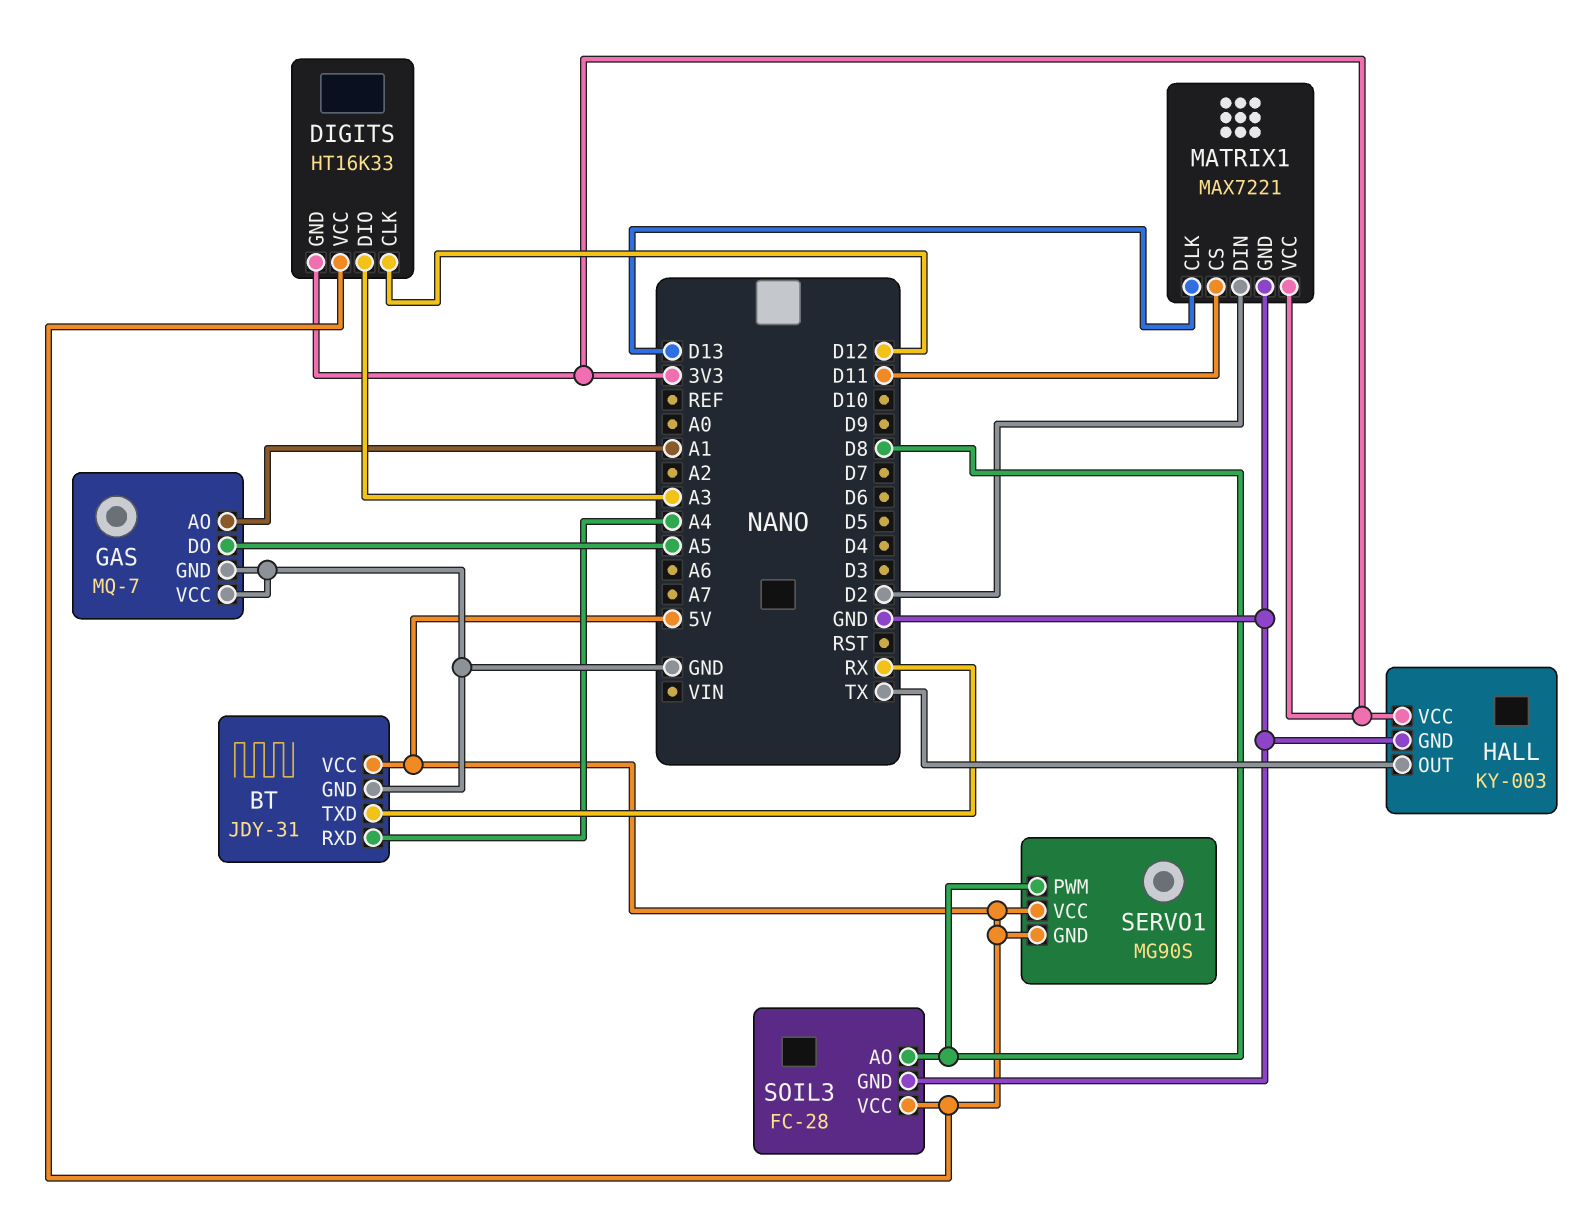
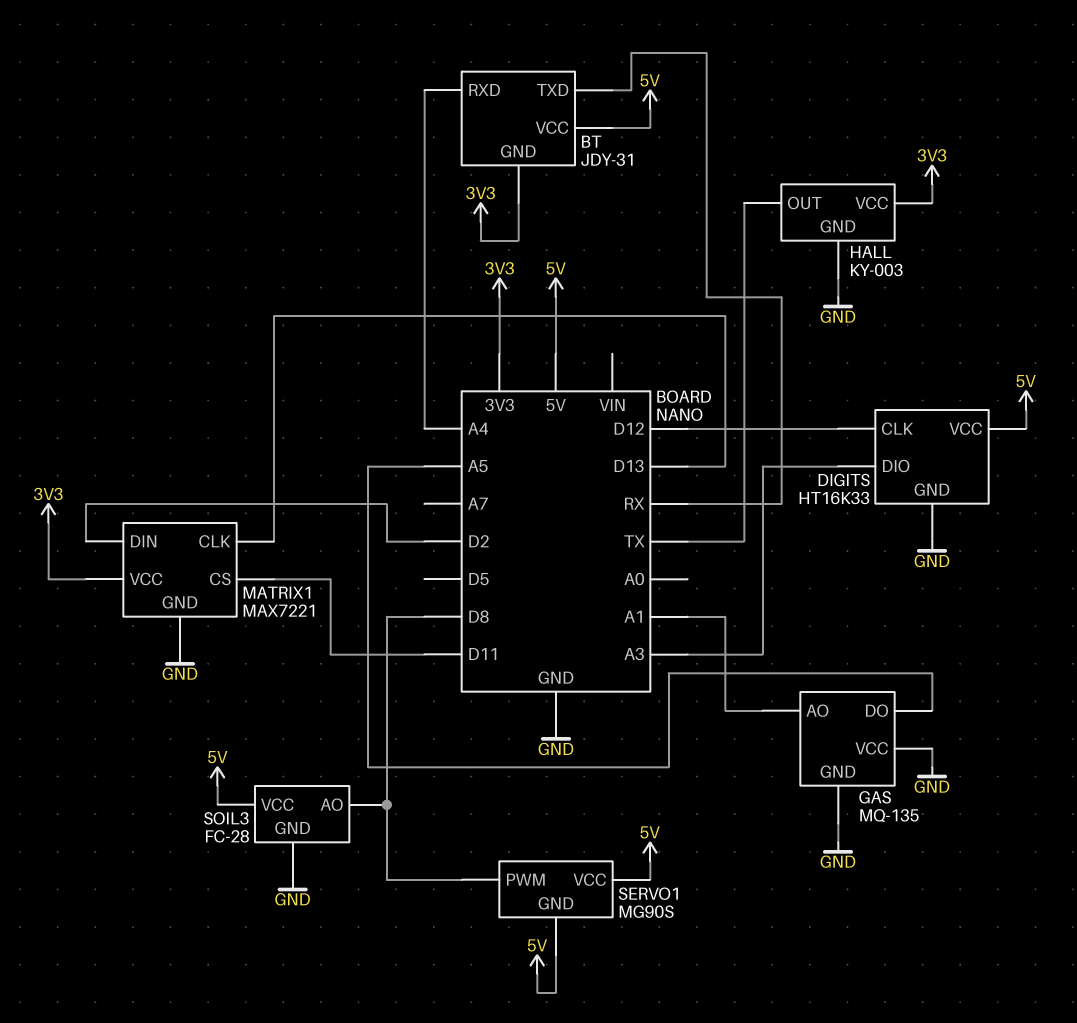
BT pin GND: GND -> 3V3
DIGITS pin GND: 3V3 -> GND
GAS: MQ-7 -> MQ-135

